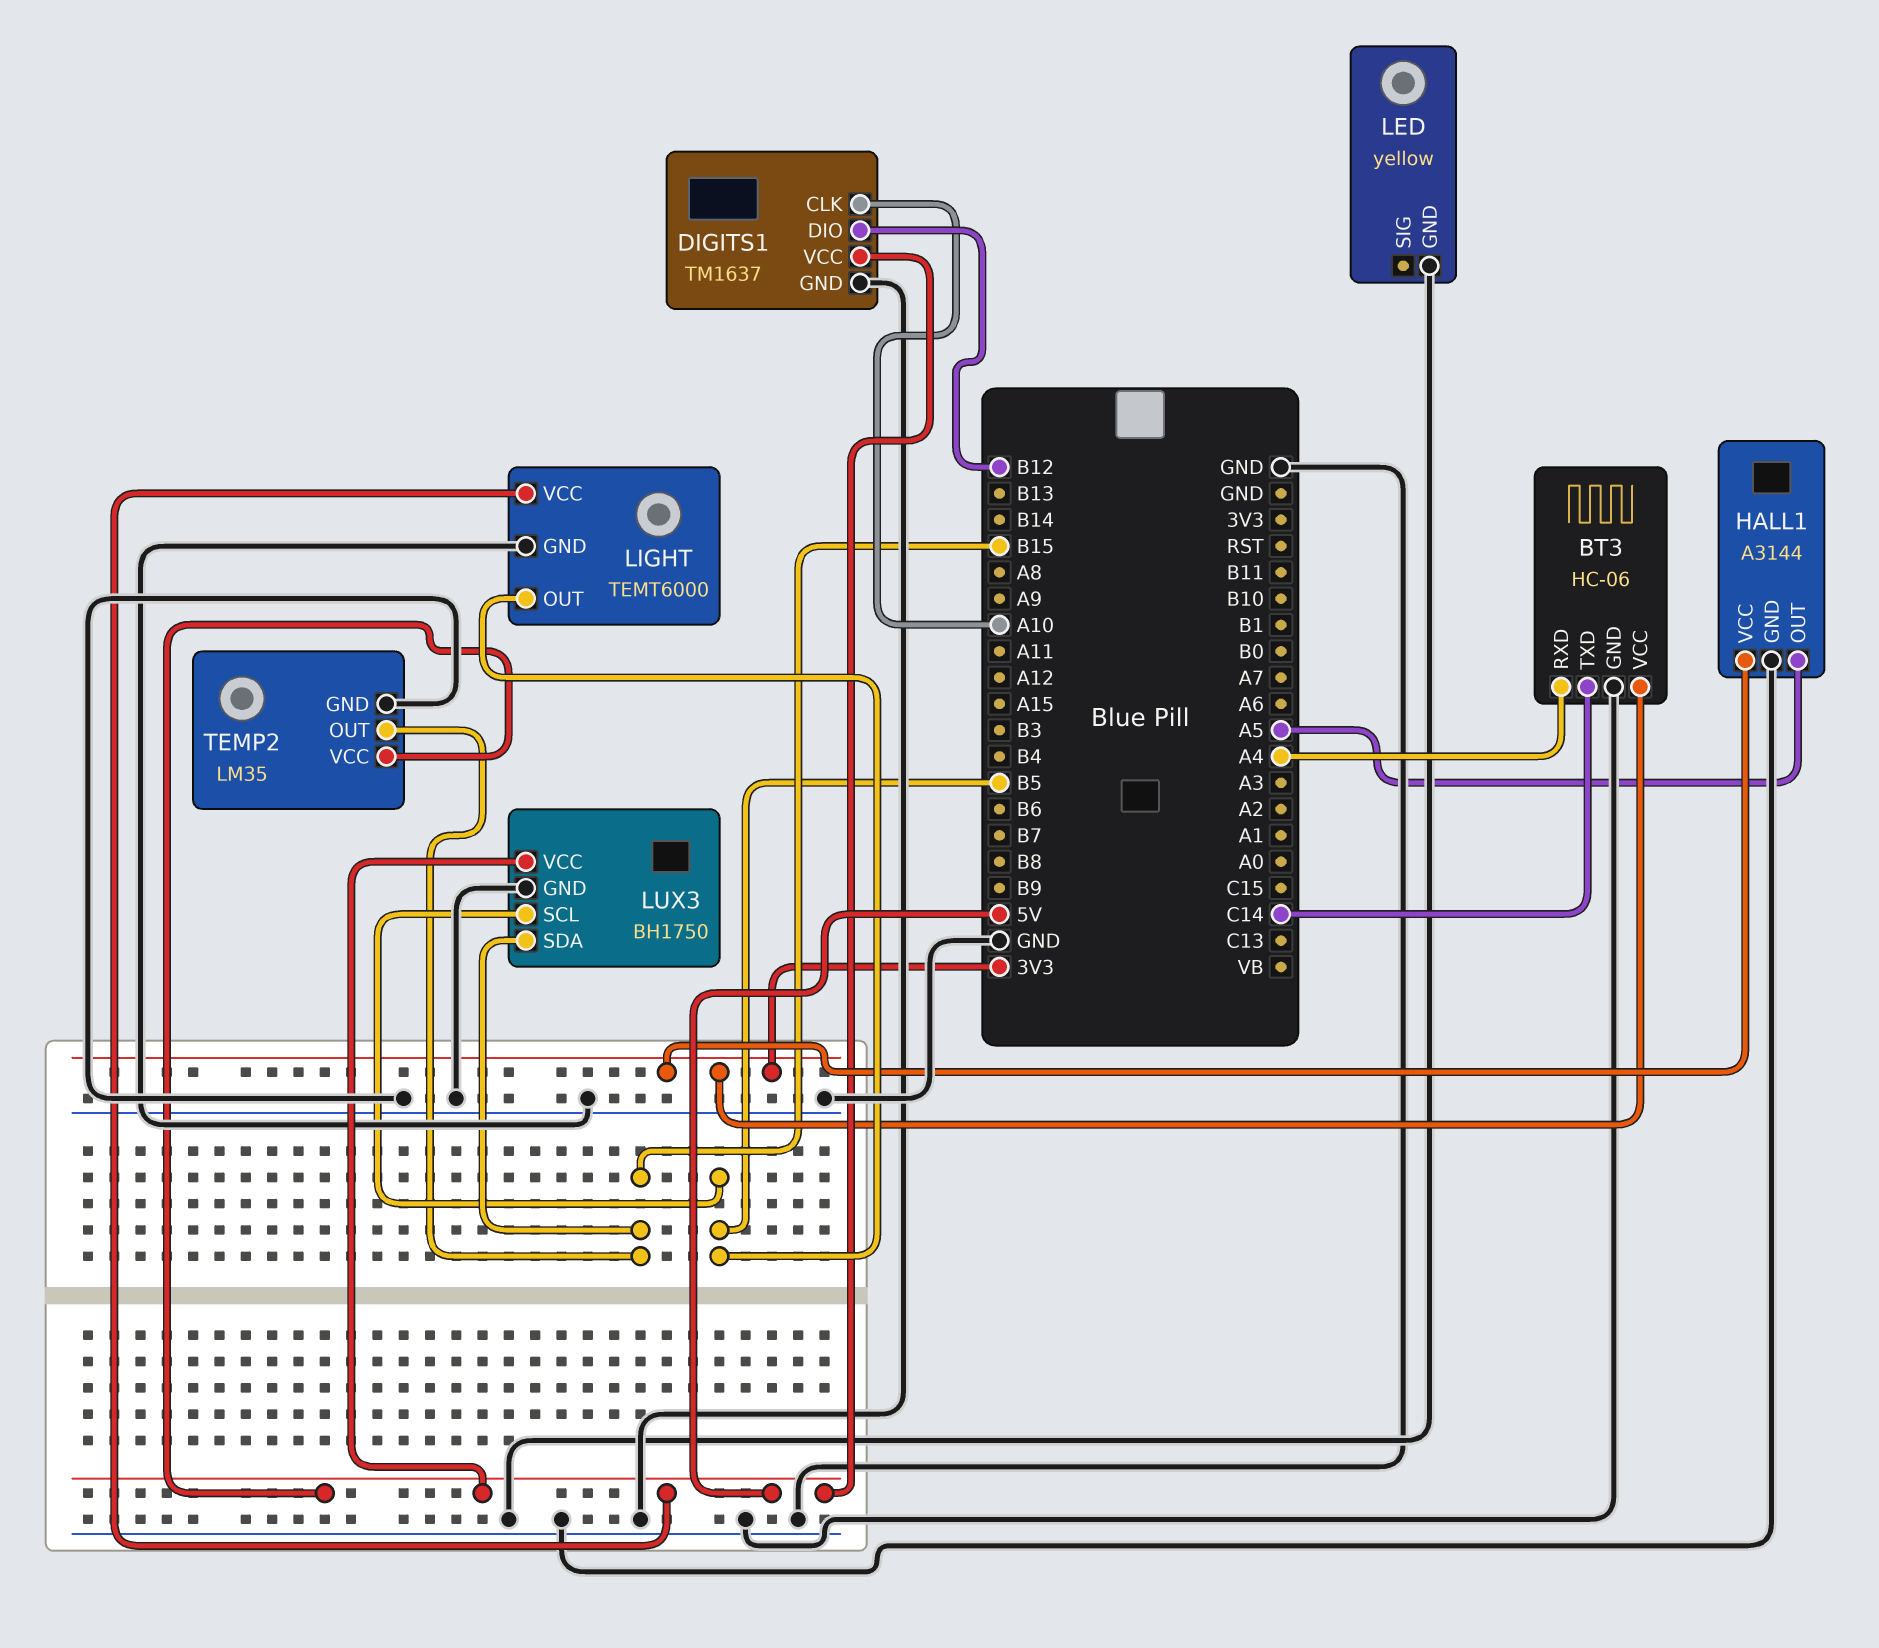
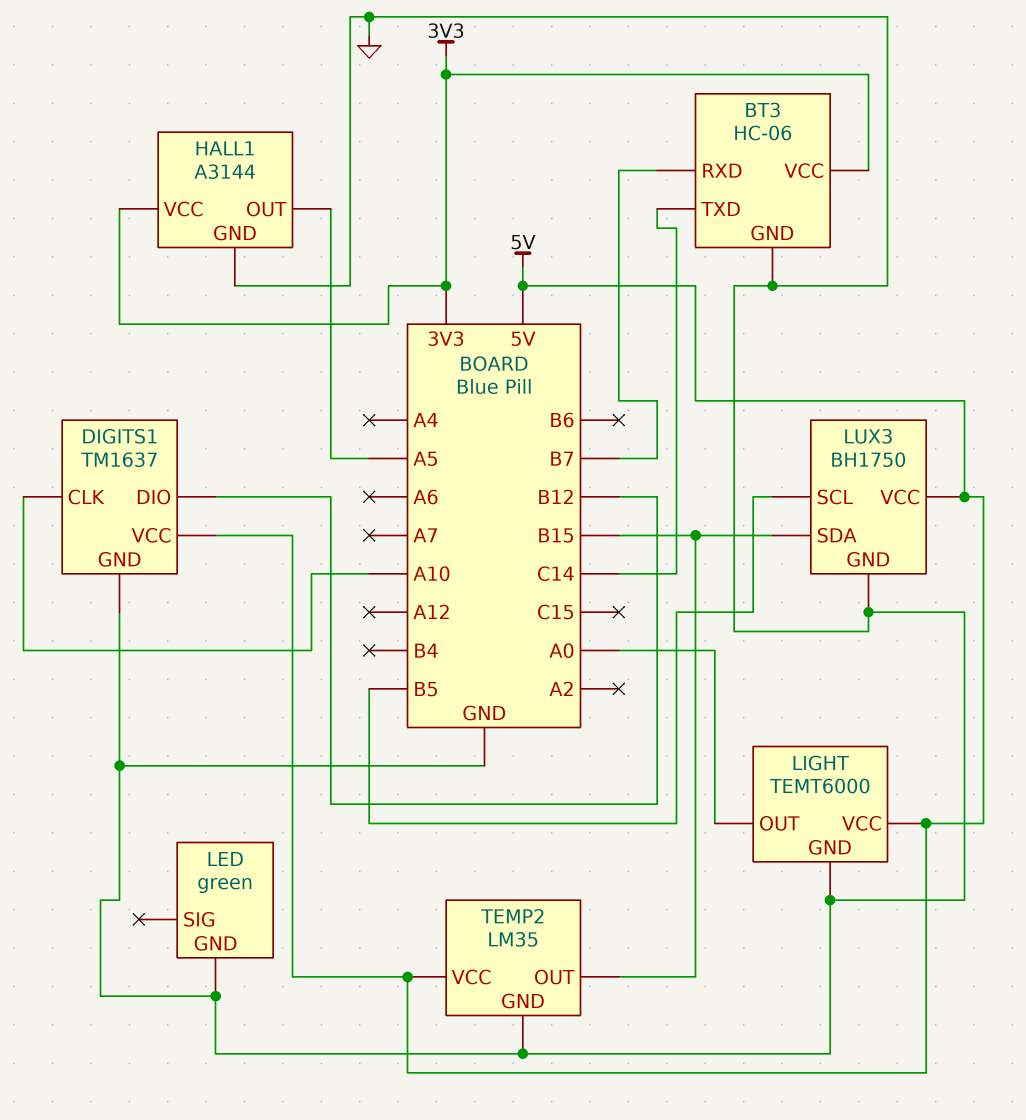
BT3 pin RXD: A4 -> B7
LED: yellow -> green
LIGHT pin OUT: B5 -> A0

